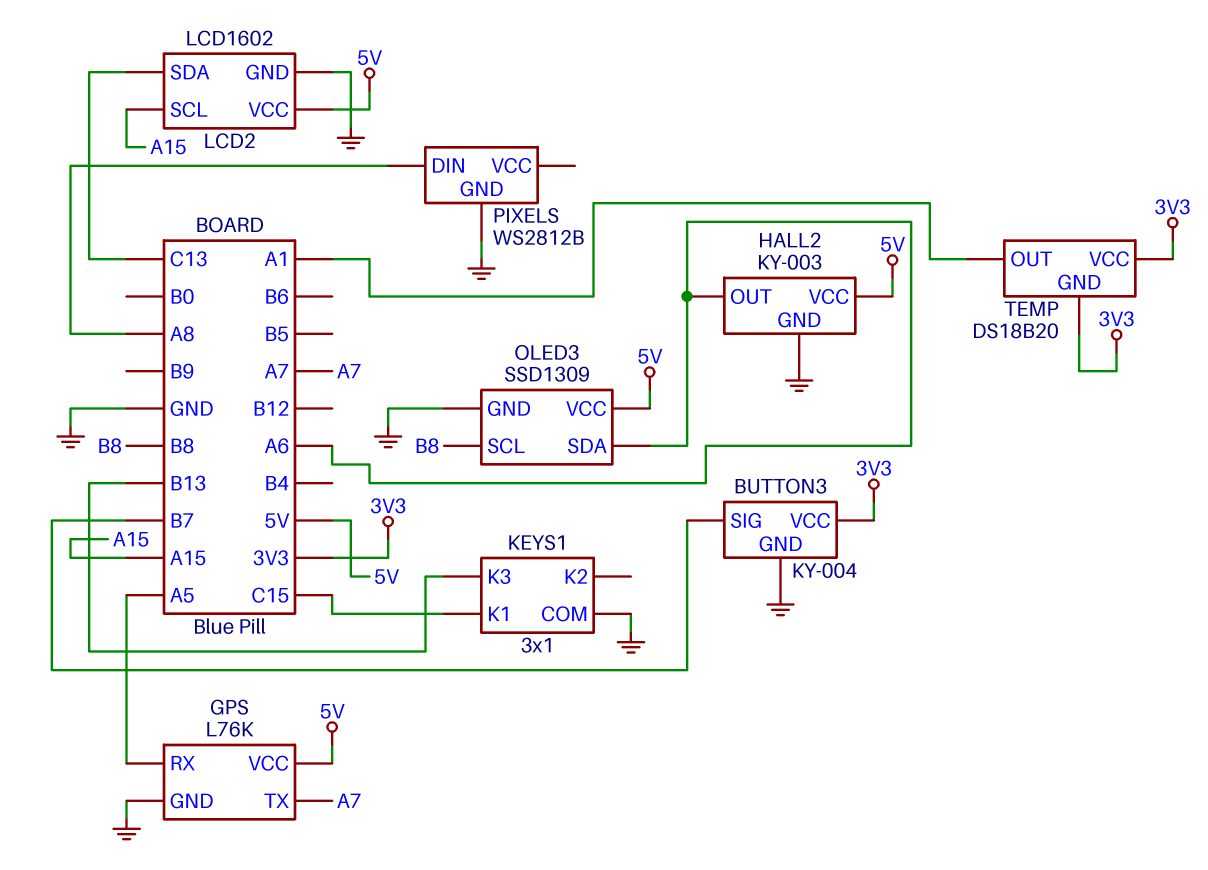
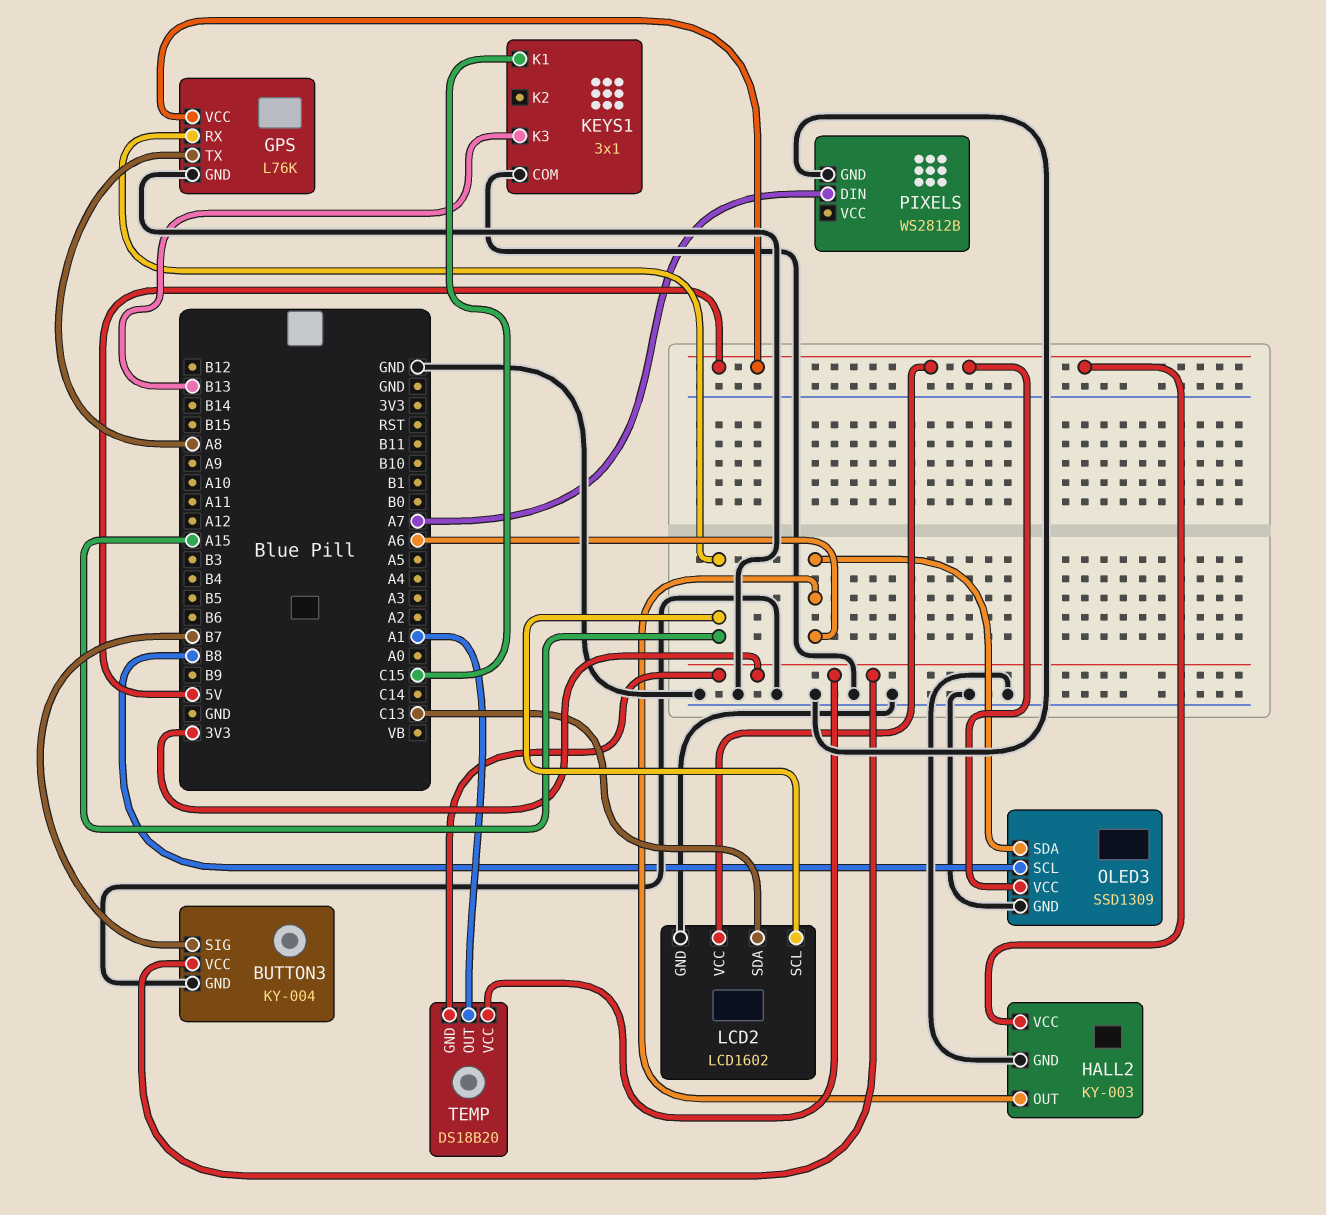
GPS pin RX: A5 -> A15
GPS pin TX: A7 -> A8
PIXELS pin DIN: A8 -> A7

